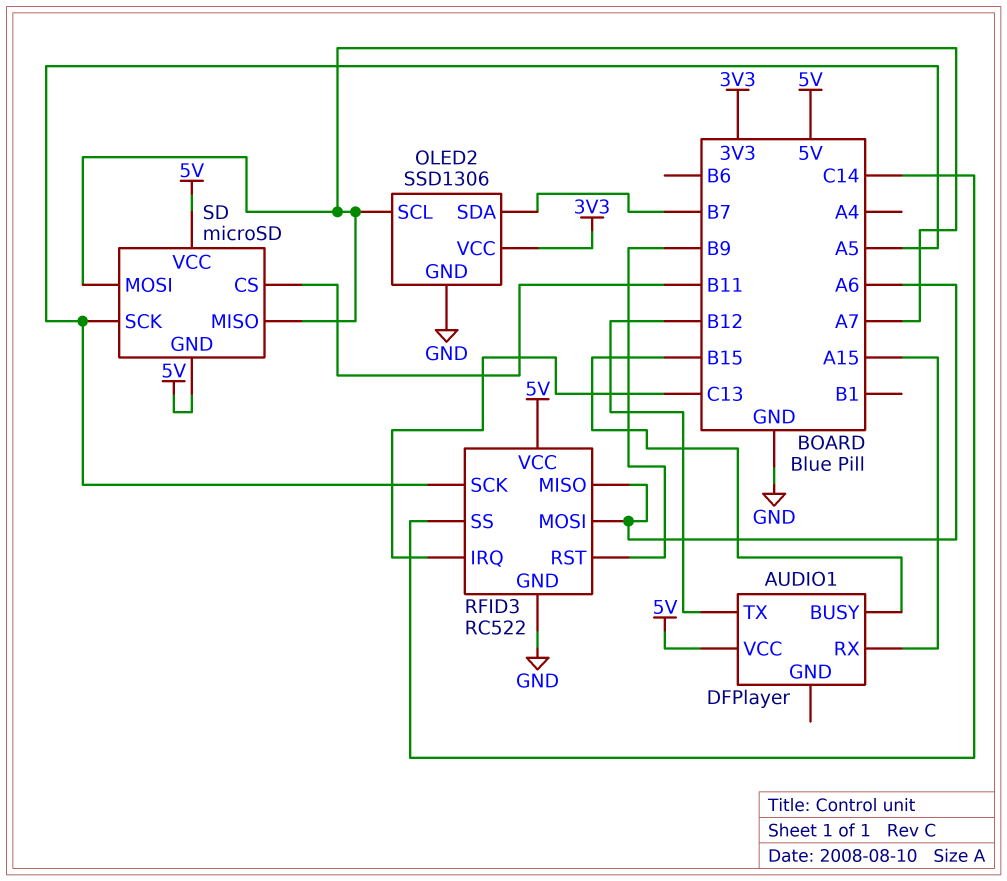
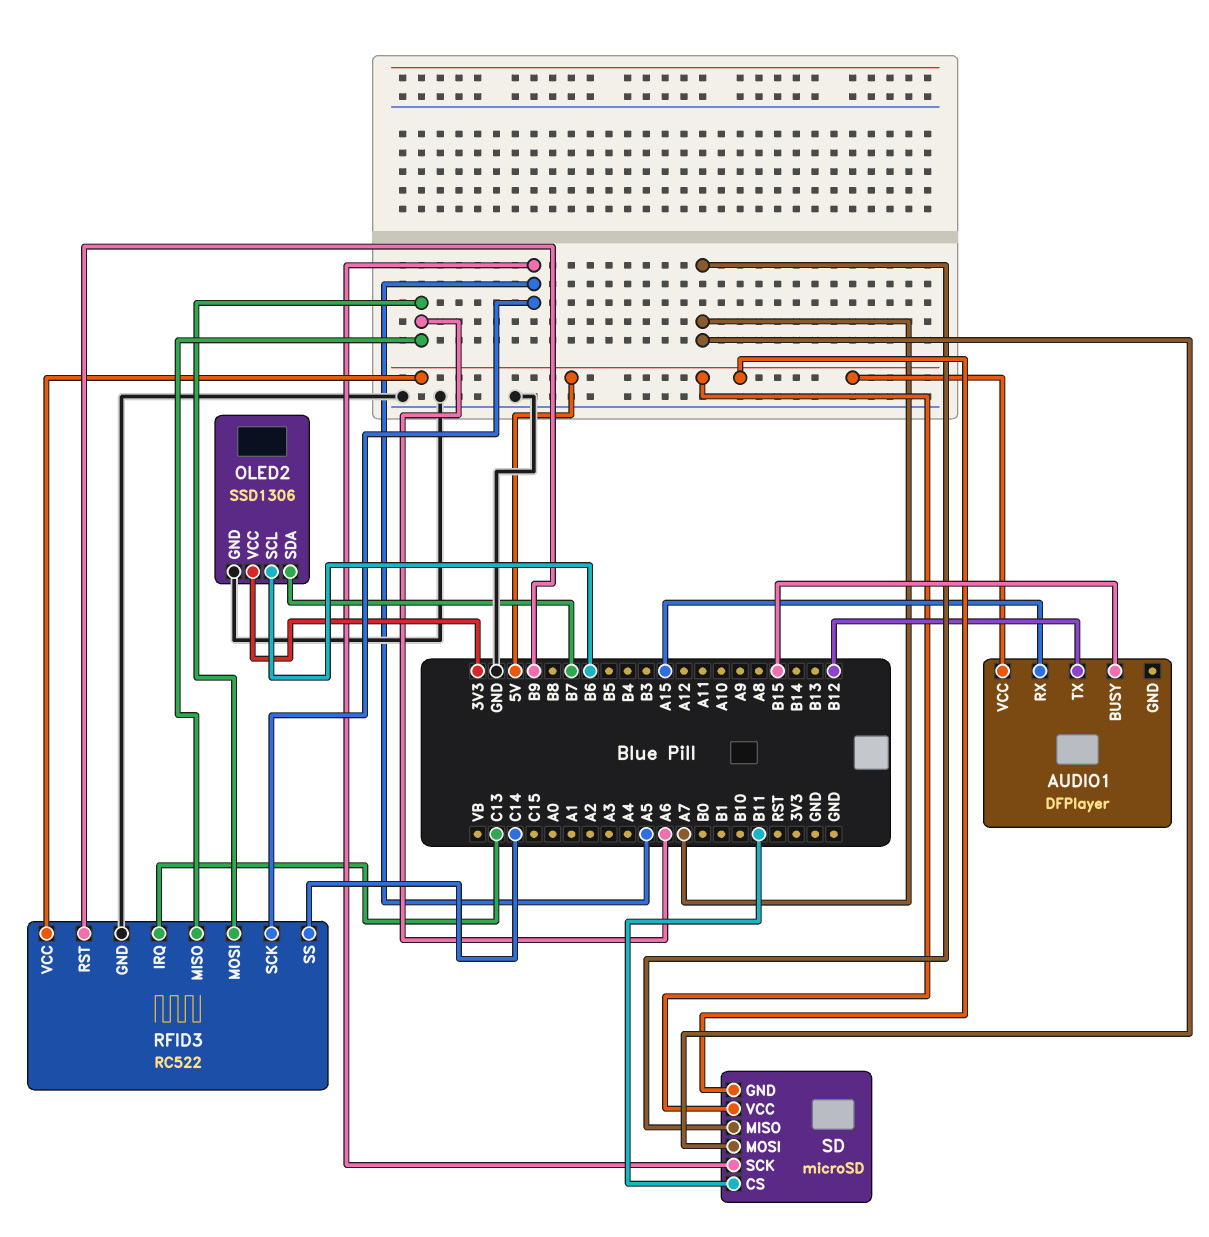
OLED2 pin SCL: A7 -> B6

